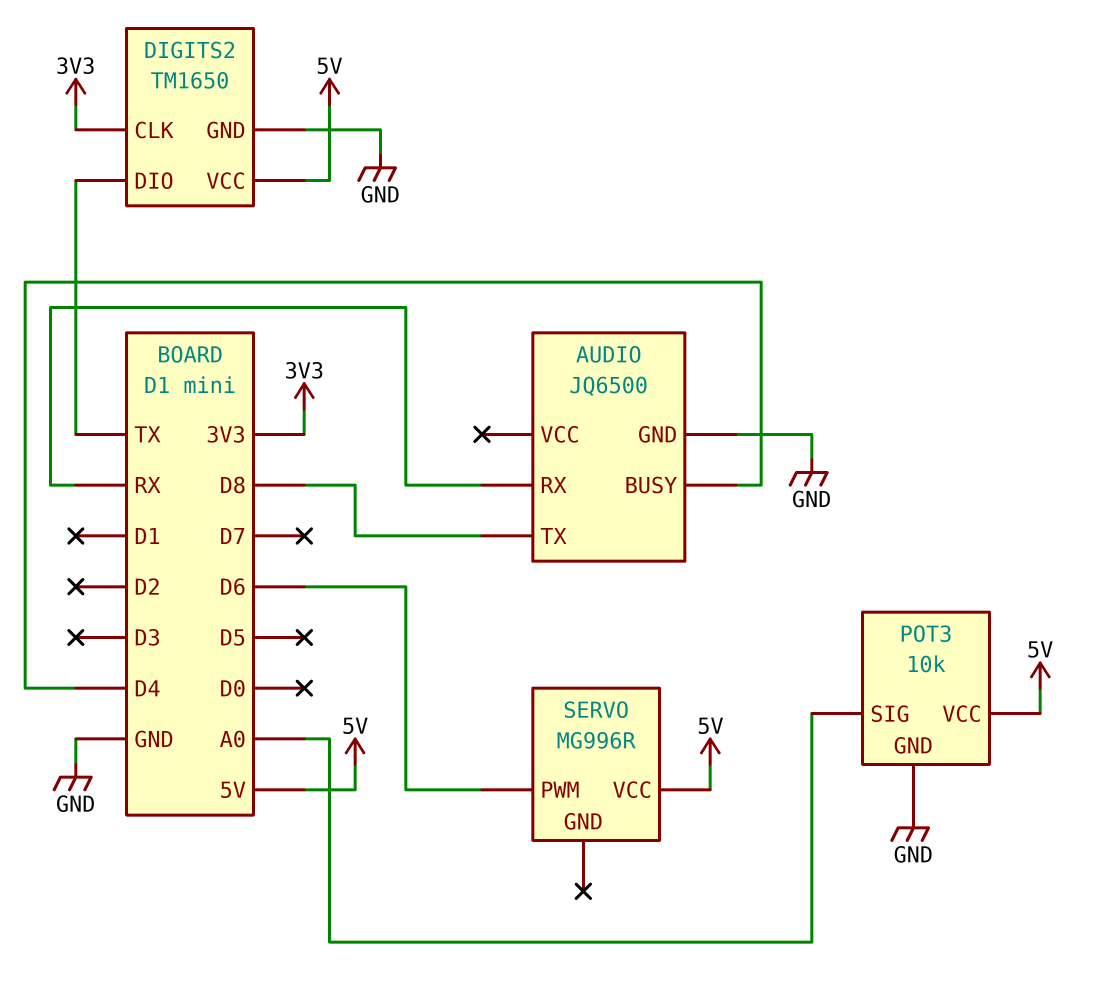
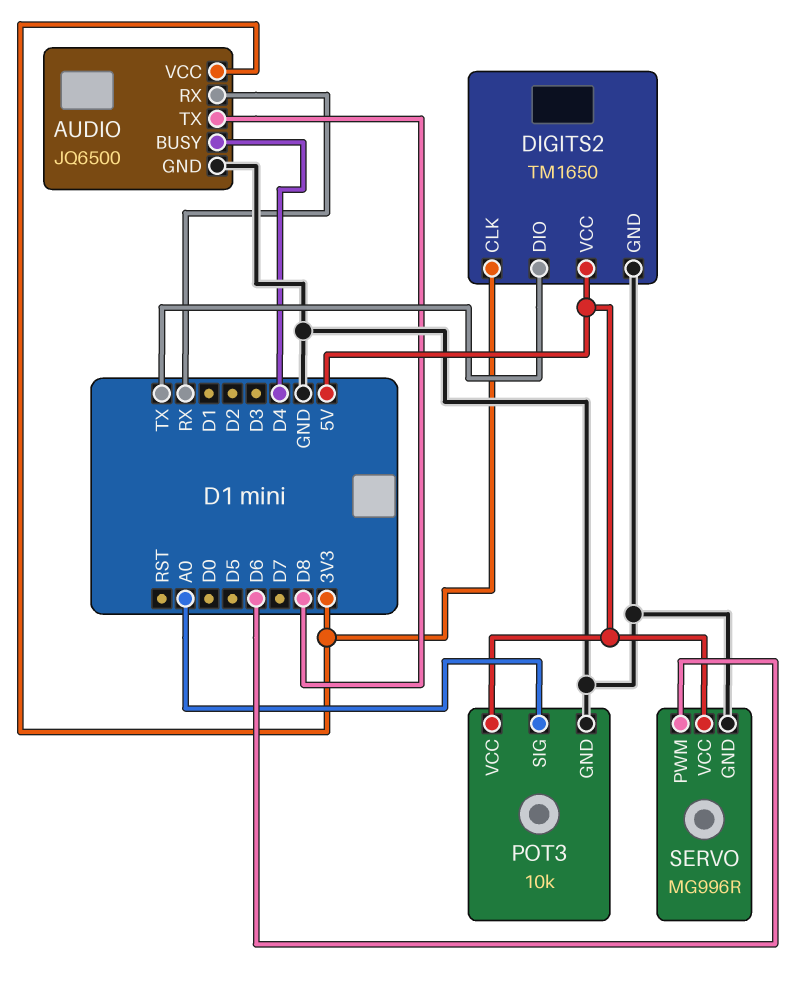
AUDIO pin VCC: none -> 3V3
SERVO pin GND: none -> GND

